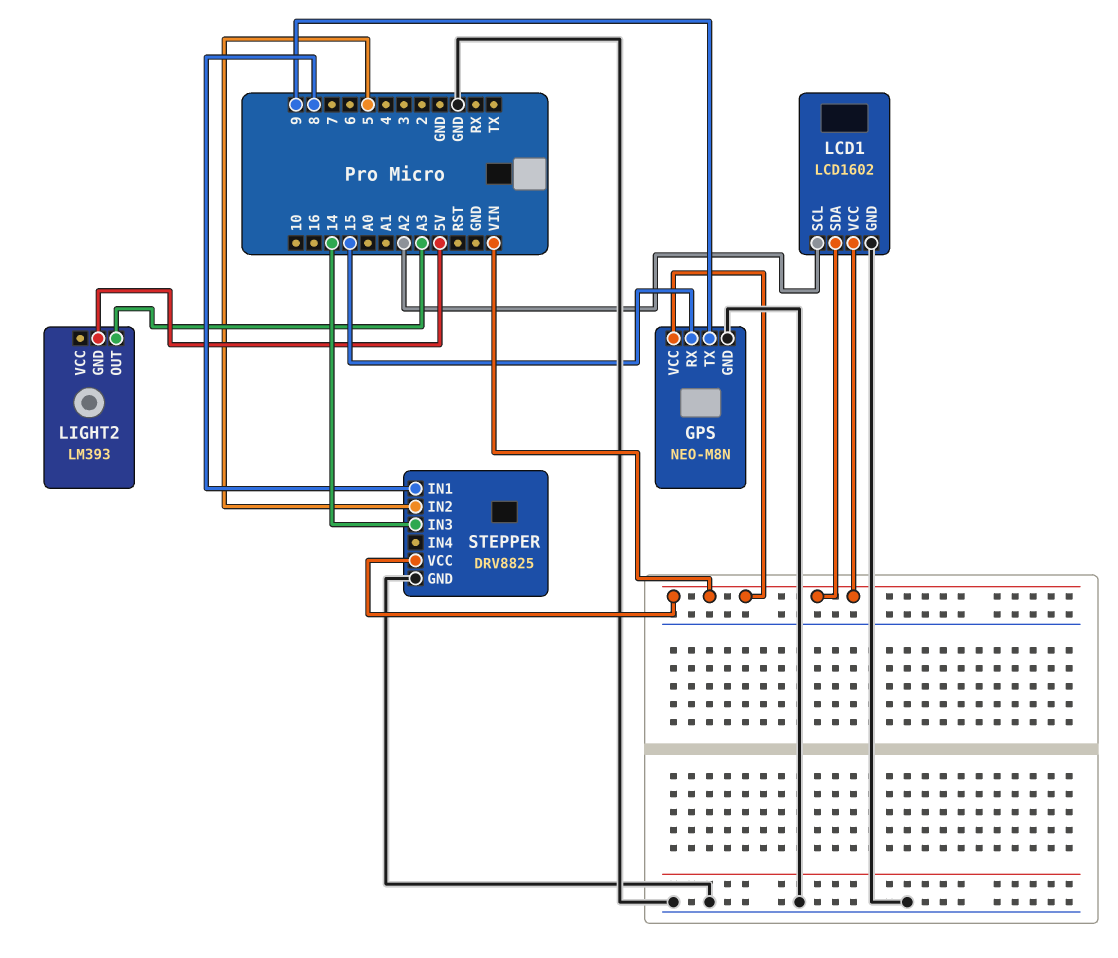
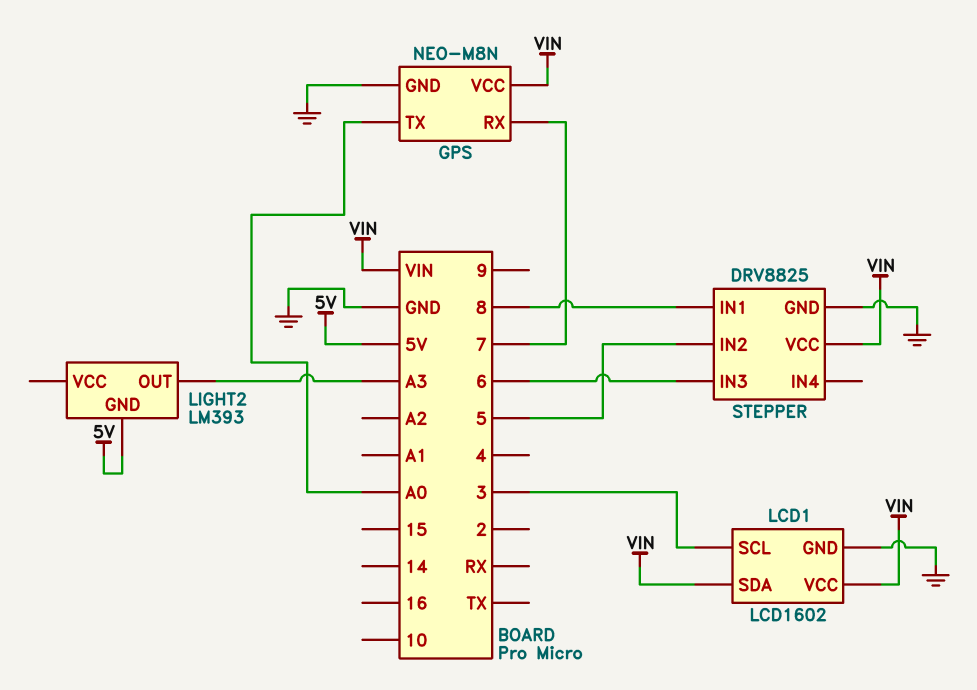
GPS pin RX: 15 -> 7
GPS pin TX: 9 -> A0
LCD1 pin SCL: A2 -> 3
STEPPER pin IN3: 14 -> 6

